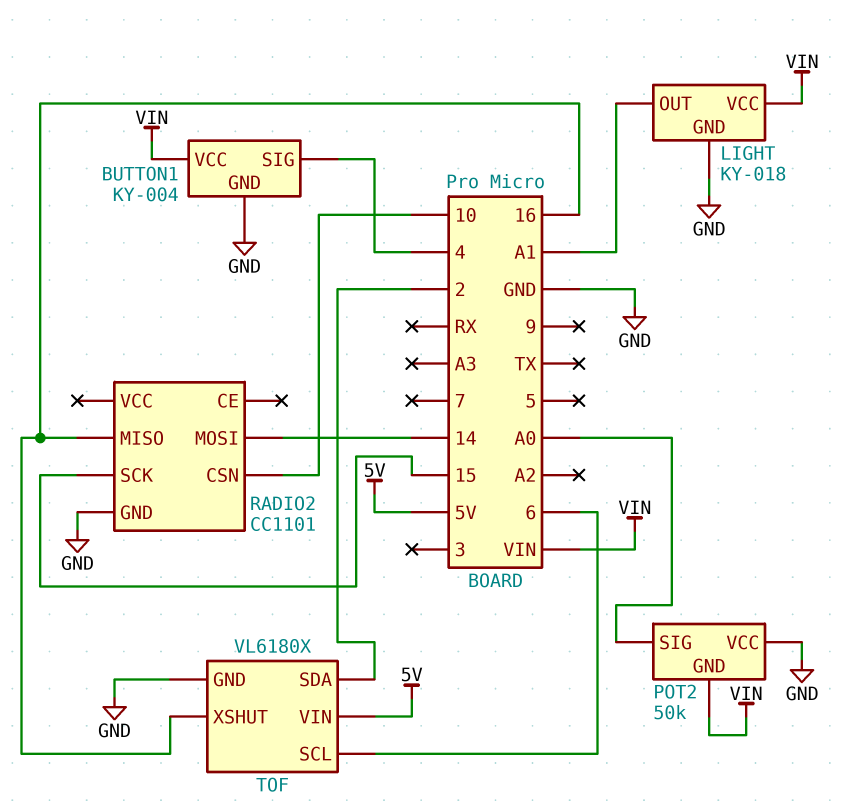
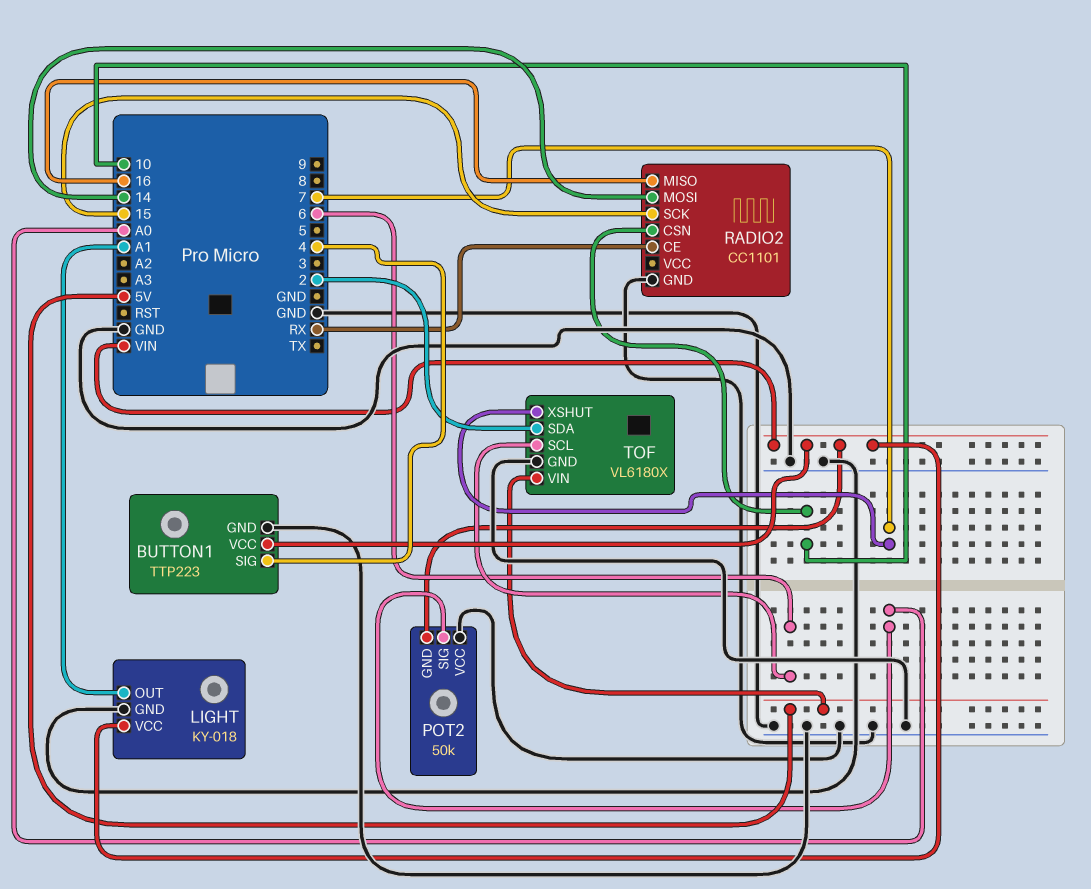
BUTTON1: KY-004 -> TTP223
RADIO2 pin CE: none -> RX
TOF pin XSHUT: 16 -> 7

